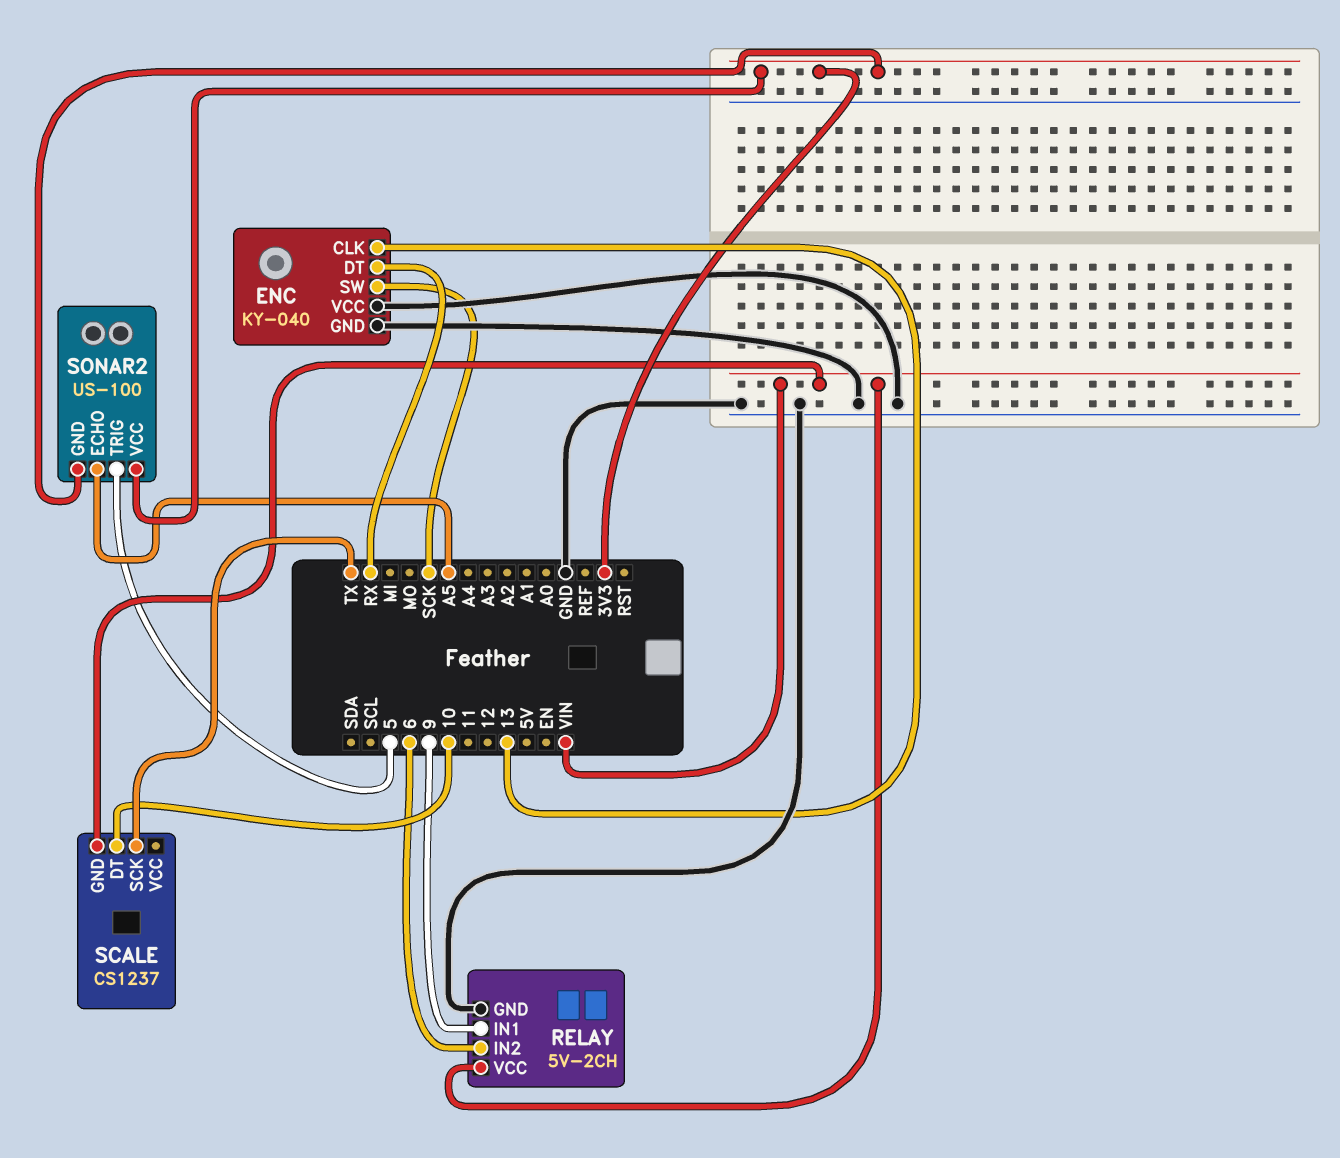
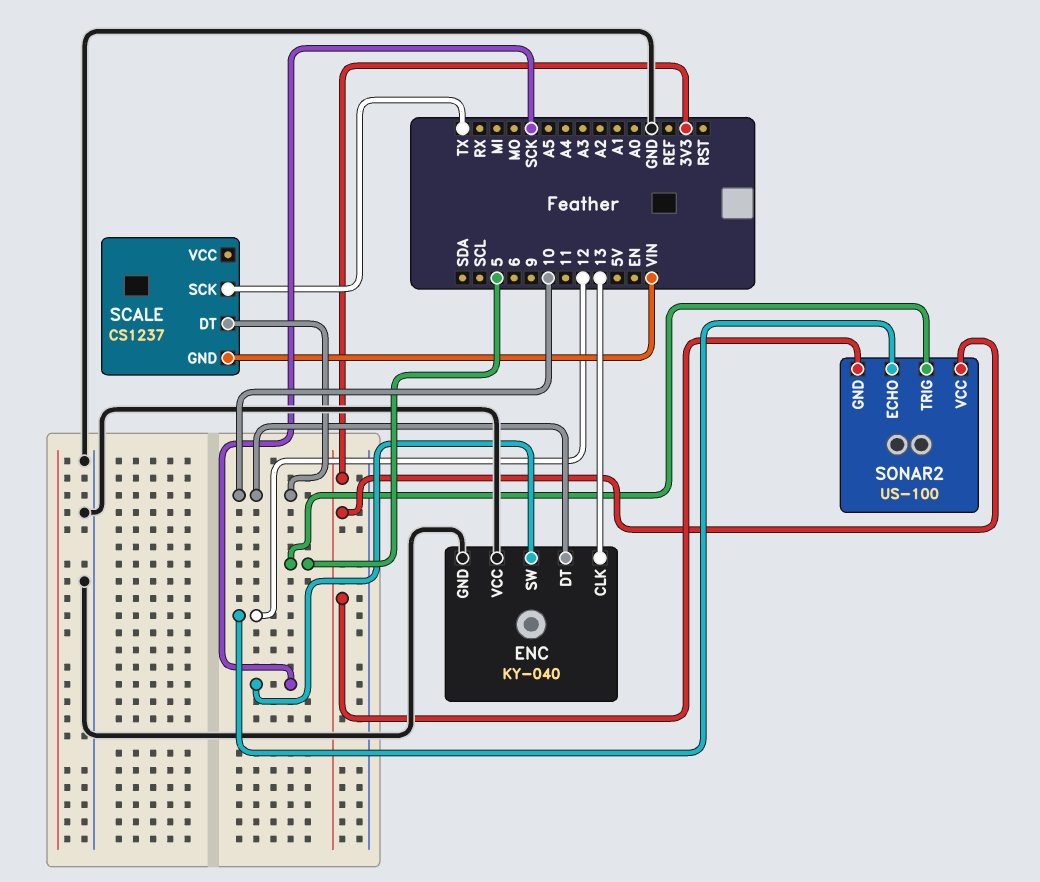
ENC pin DT: RX -> 10
RELAY: 5V-2CH -> none
RELAY pin GND: GND -> none
RELAY pin IN1: 9 -> none
RELAY pin IN2: 6 -> none
RELAY pin VCC: VIN -> none
SONAR2 pin ECHO: A5 -> 12

